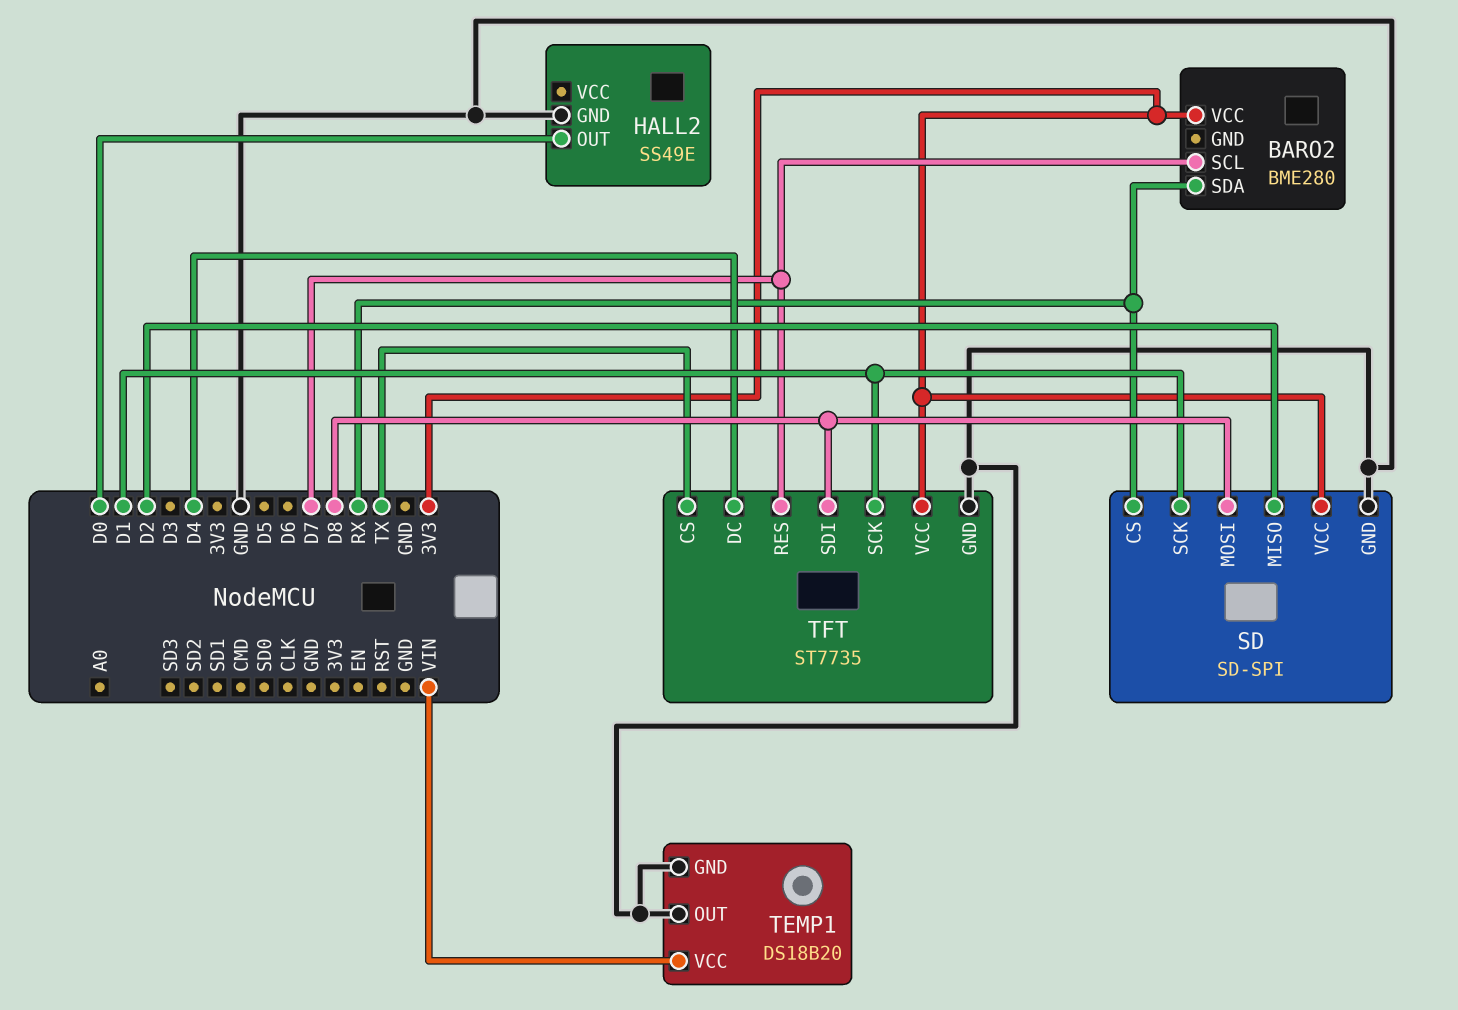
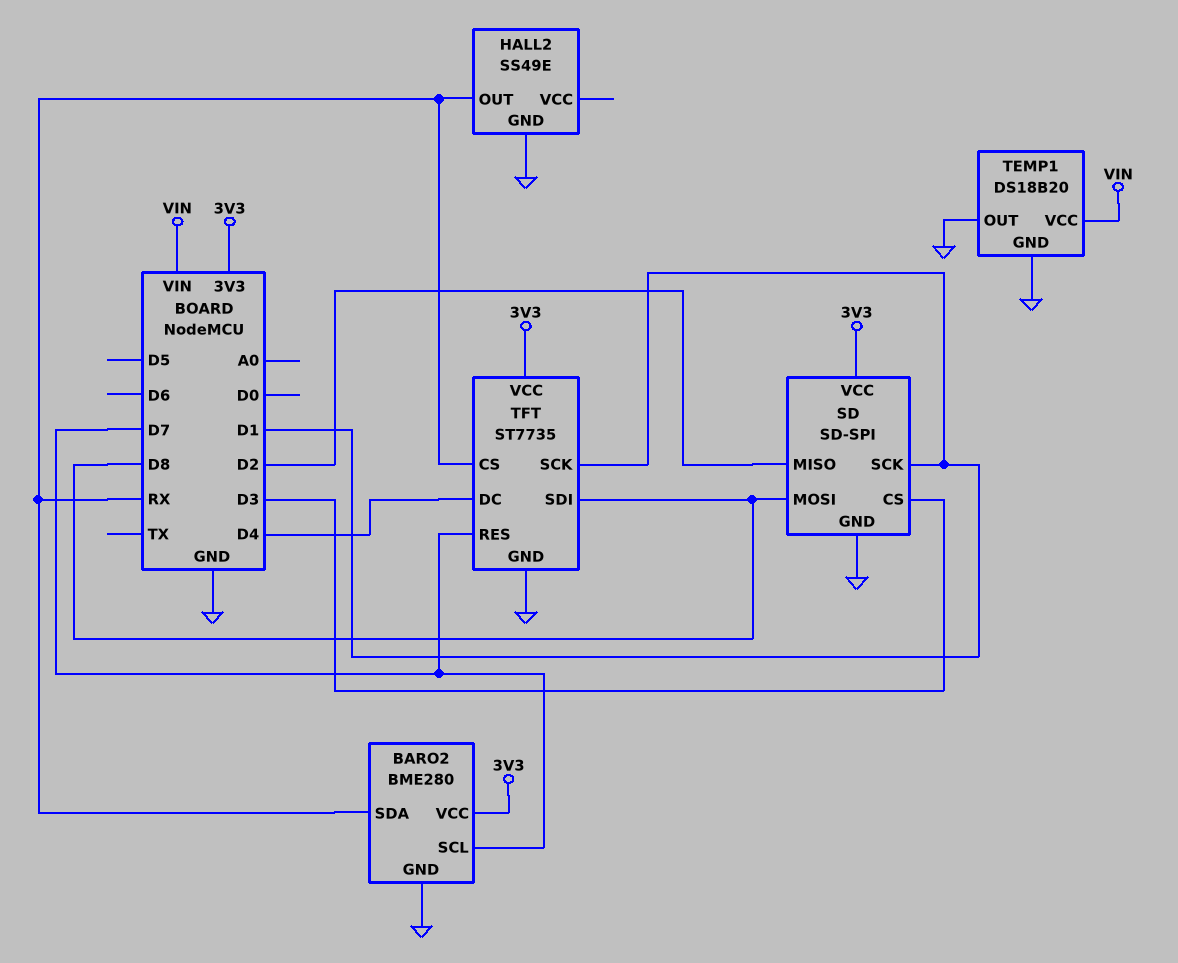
BARO2 pin GND: none -> GND
HALL2 pin OUT: D0 -> RX
SD pin CS: RX -> D3
TFT pin CS: TX -> RX

